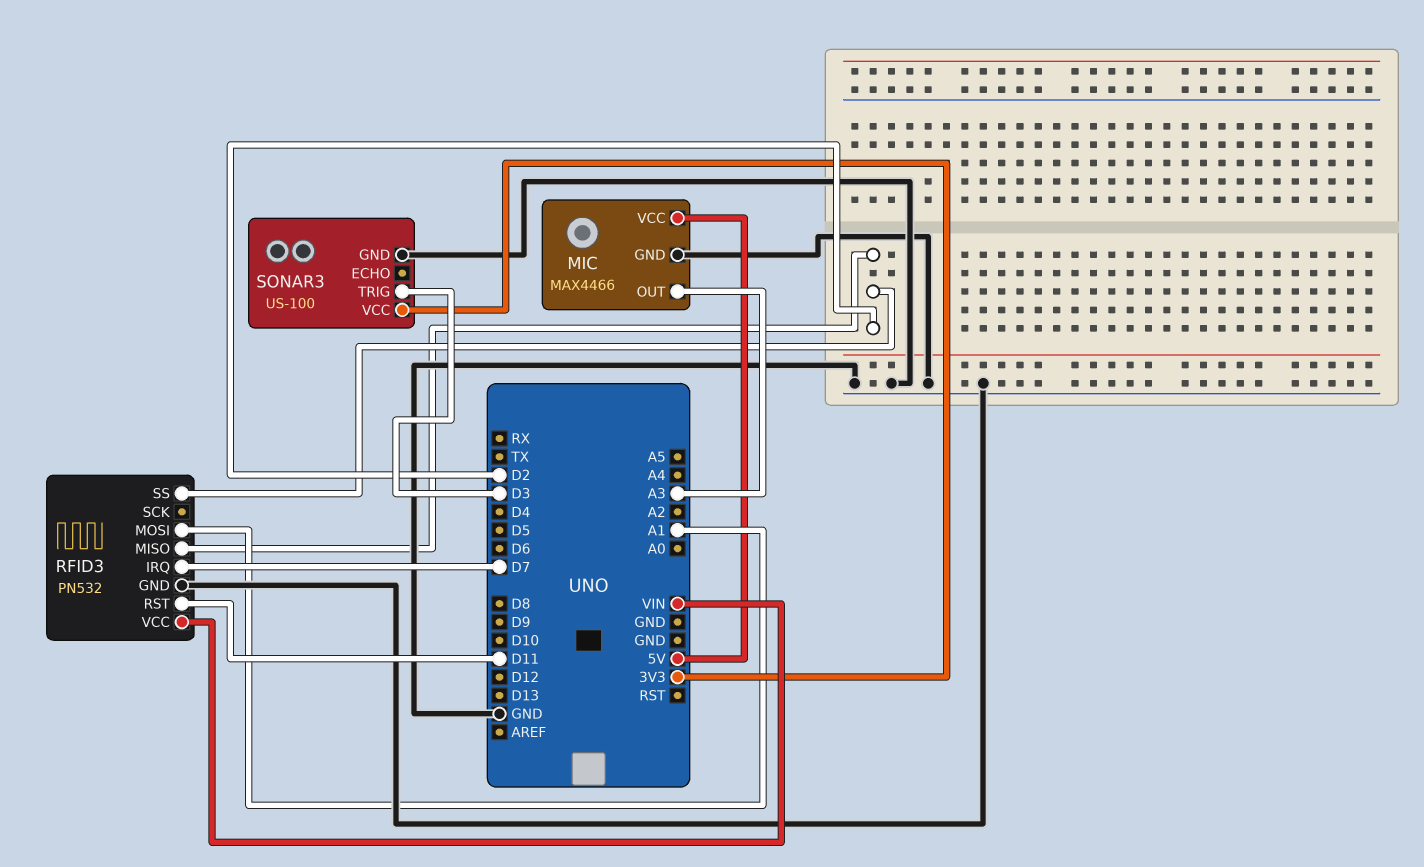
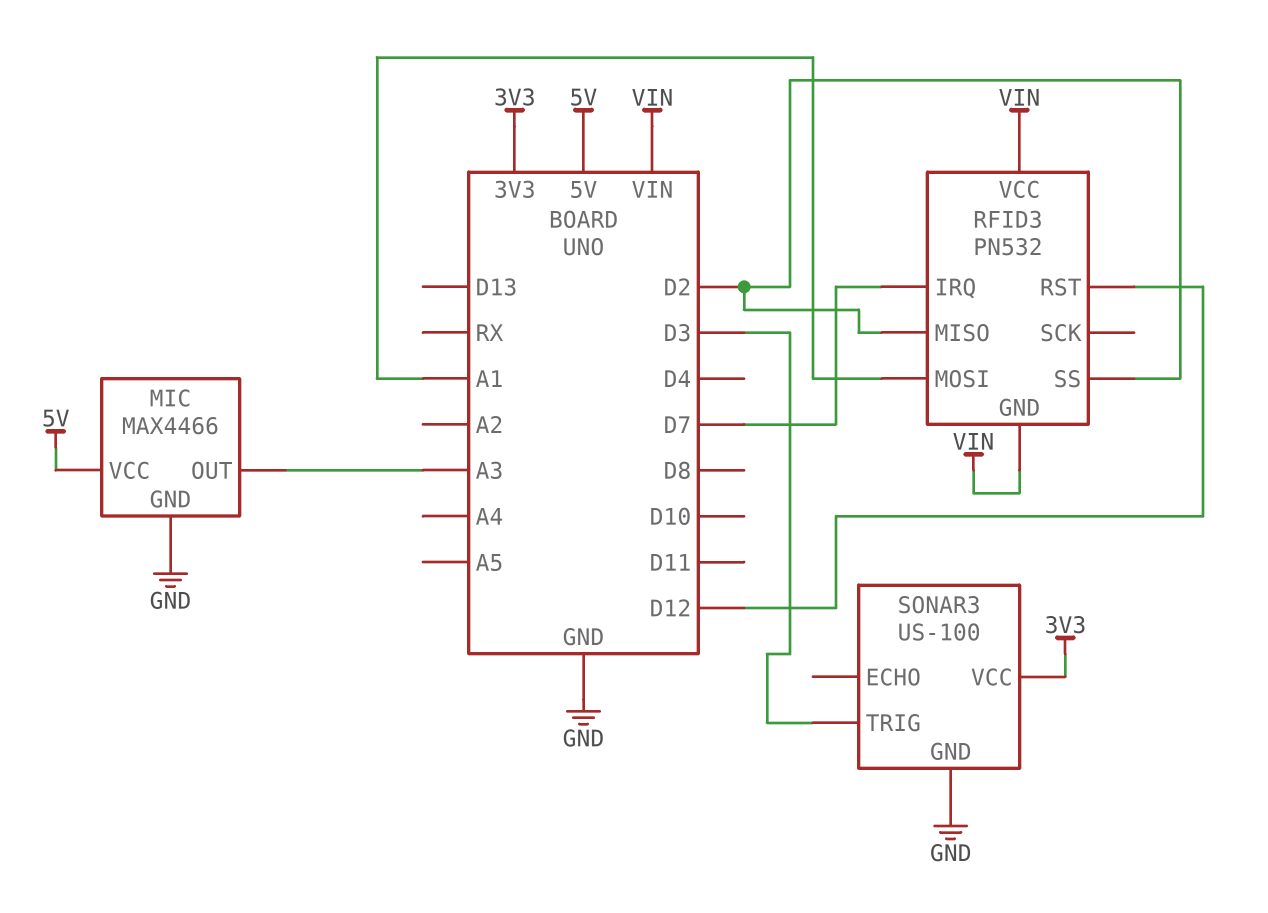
RFID3 pin GND: GND -> VIN
RFID3 pin RST: D11 -> D12

